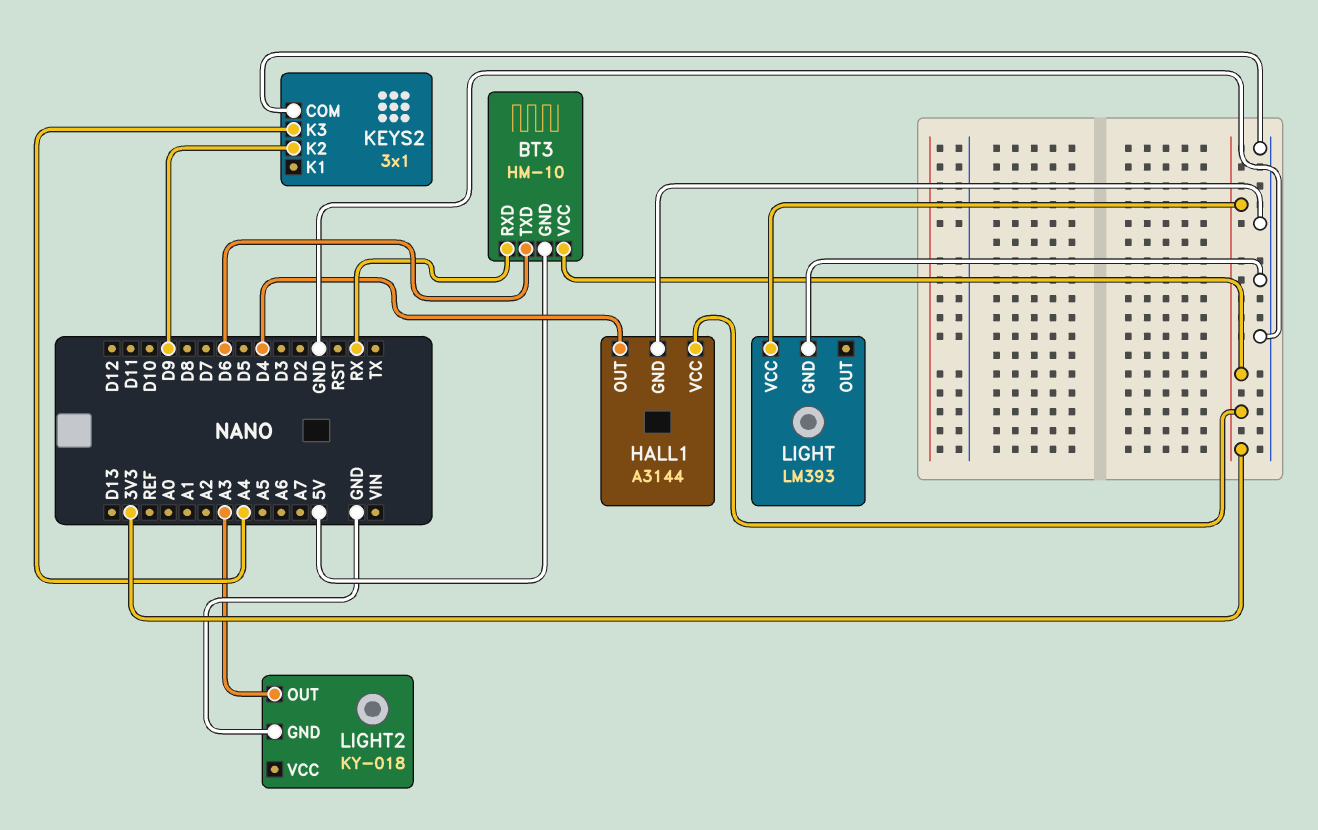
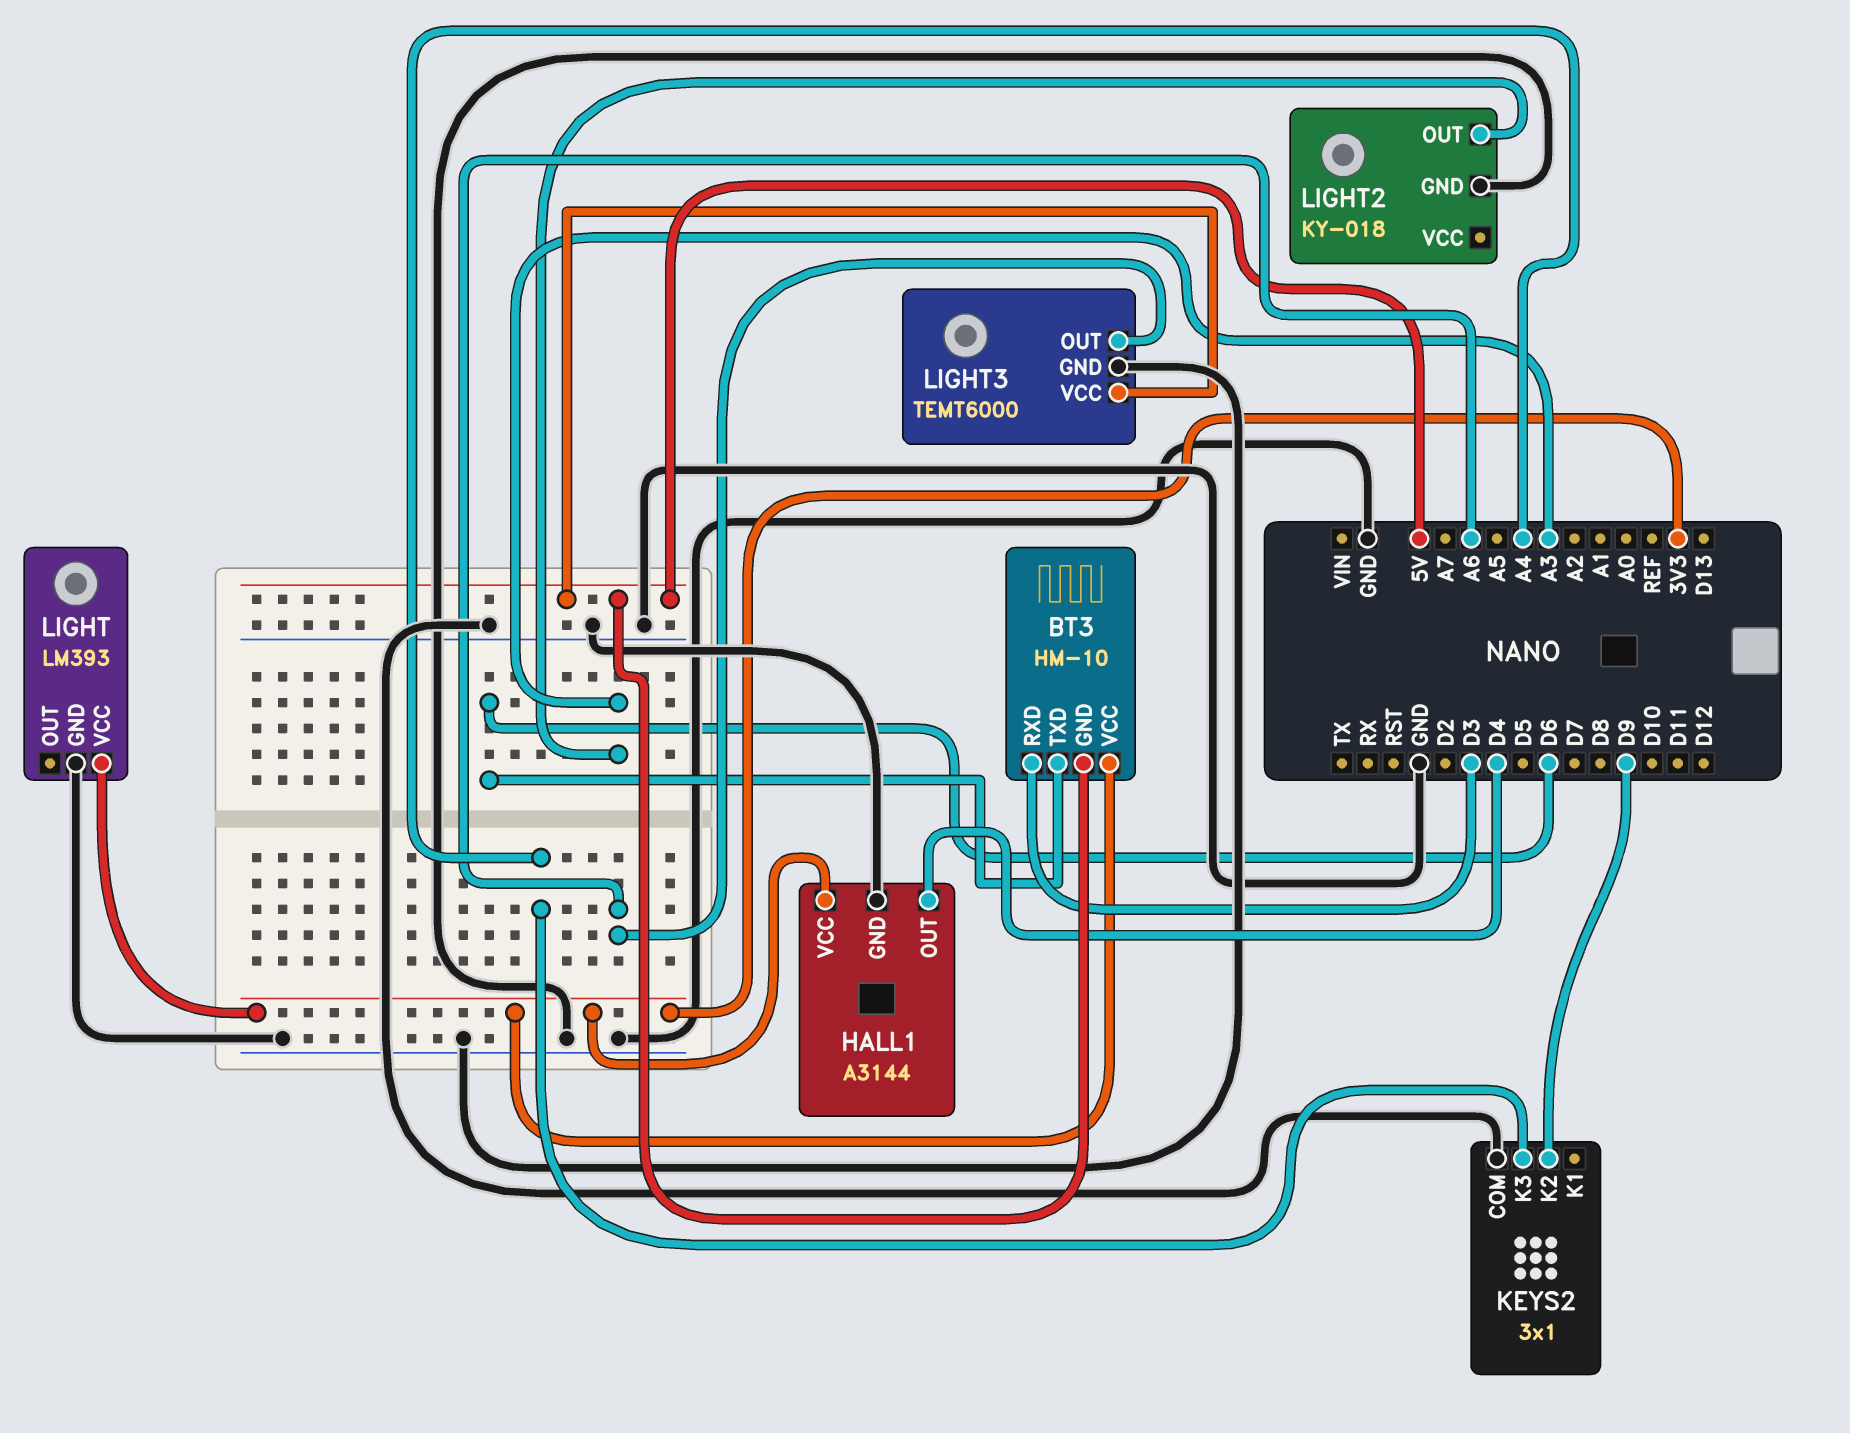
BT3 pin RXD: RX -> D3
LIGHT3: none -> TEMT6000
LIGHT3 pin GND: none -> GND
LIGHT3 pin OUT: none -> A6
LIGHT3 pin VCC: none -> 5V

